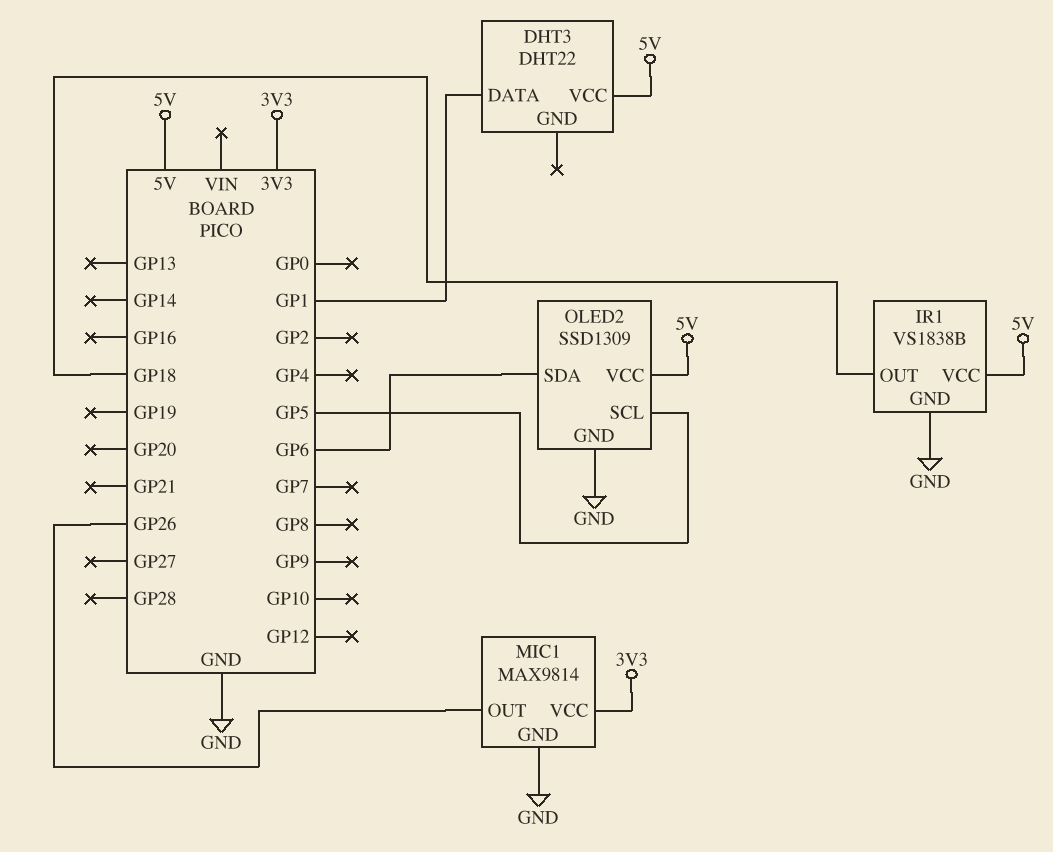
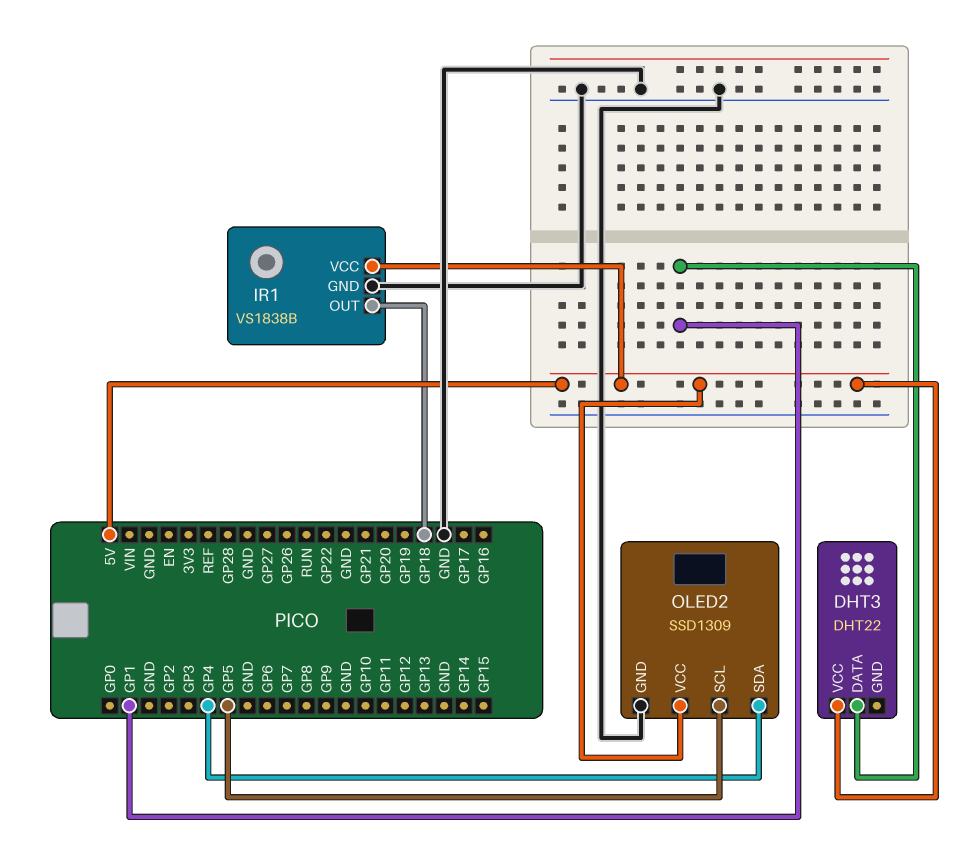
MIC1: MAX9814 -> none
MIC1 pin GND: GND -> none
MIC1 pin OUT: GP26 -> none
MIC1 pin VCC: 3V3 -> none
OLED2 pin SDA: GP6 -> GP4

